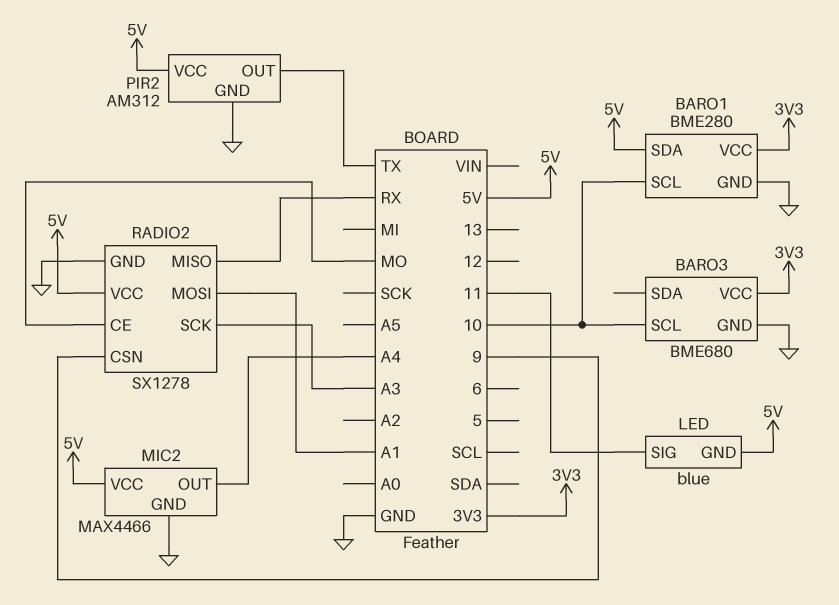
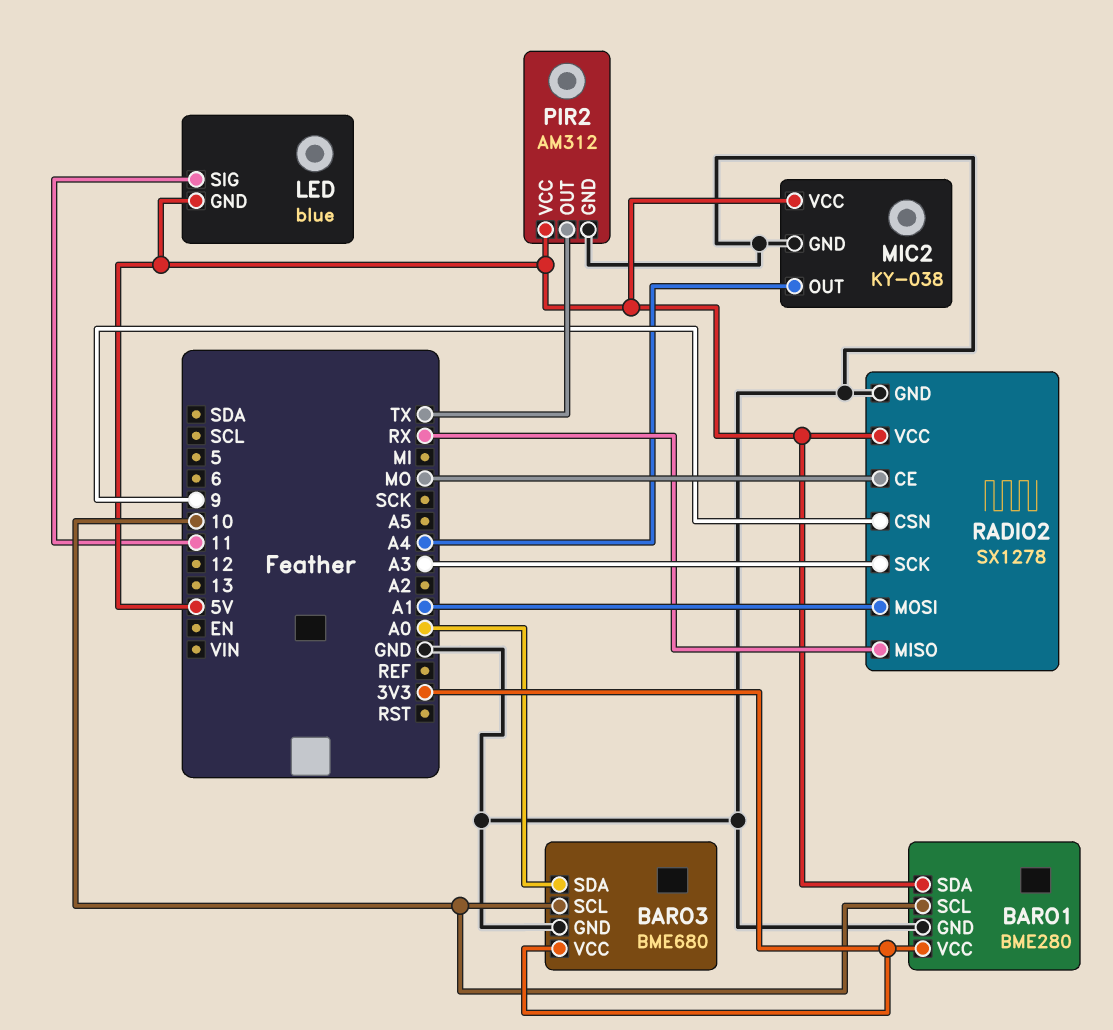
BARO3 pin SDA: none -> A0
MIC2: MAX4466 -> KY-038

